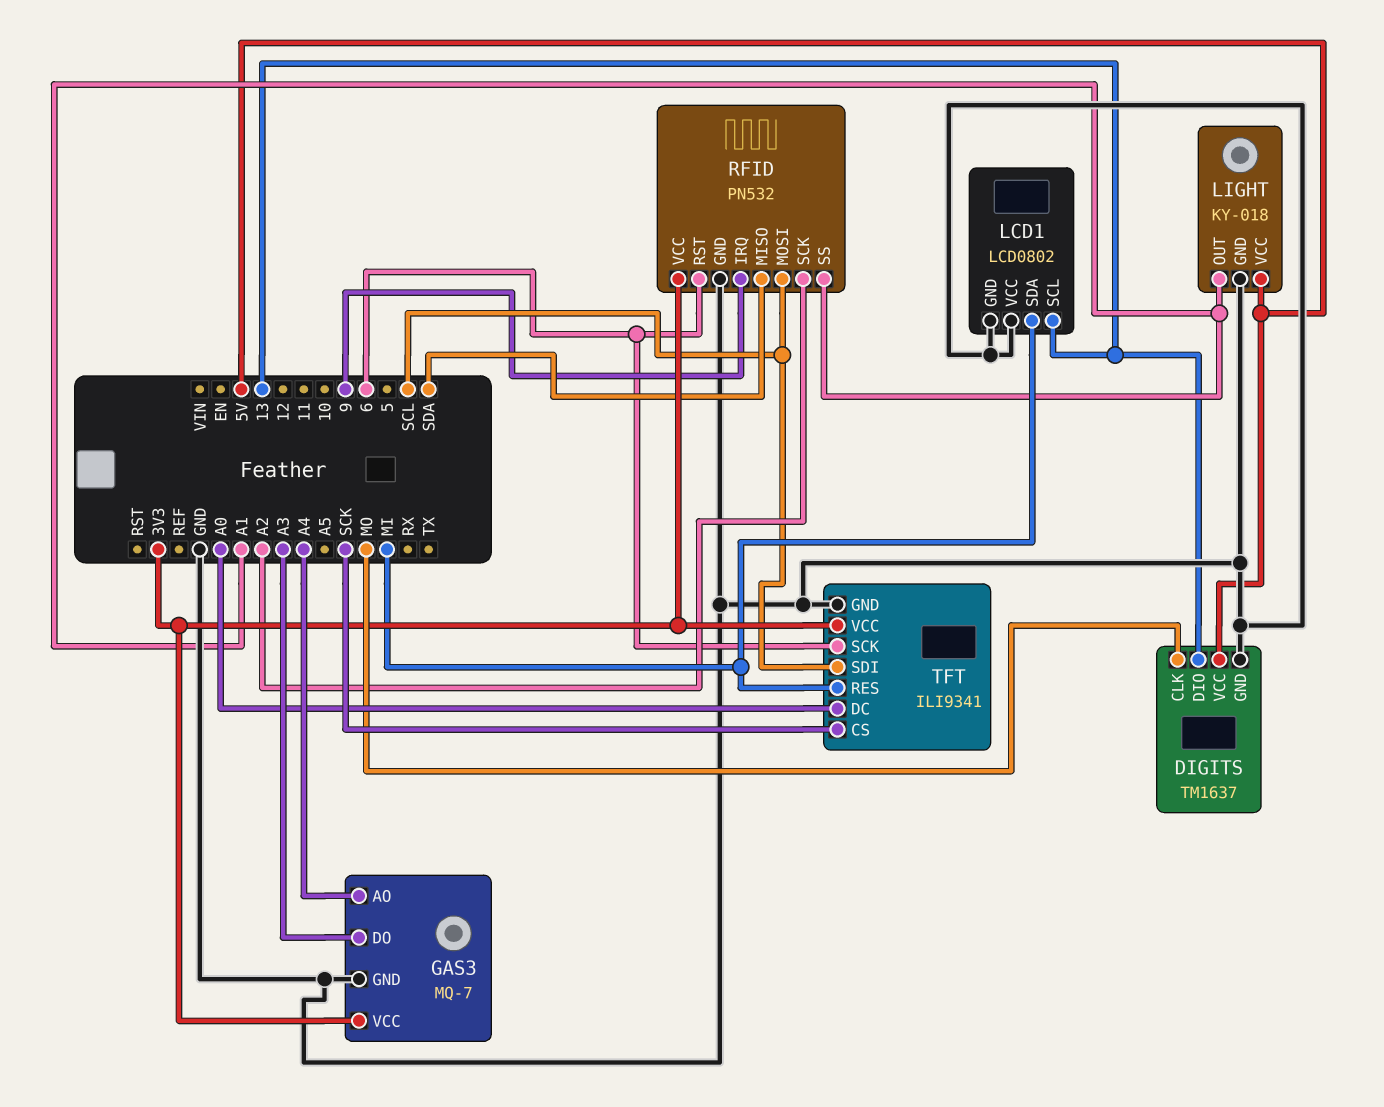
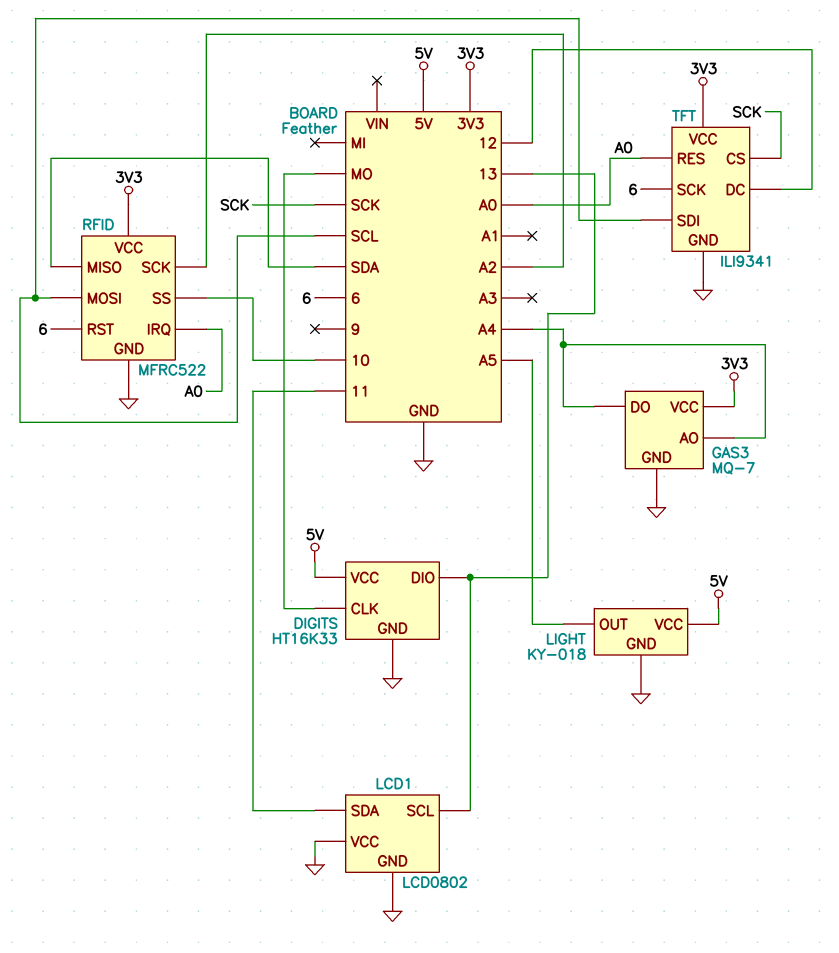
DIGITS: TM1637 -> HT16K33
GAS3 pin DO: A3 -> A4
LCD1 pin SDA: MI -> 11
LIGHT pin OUT: A1 -> A5
RFID: PN532 -> MFRC522
RFID pin IRQ: 9 -> A0
RFID pin SS: A1 -> 10
TFT pin DC: A0 -> 12
TFT pin RES: MI -> A0

